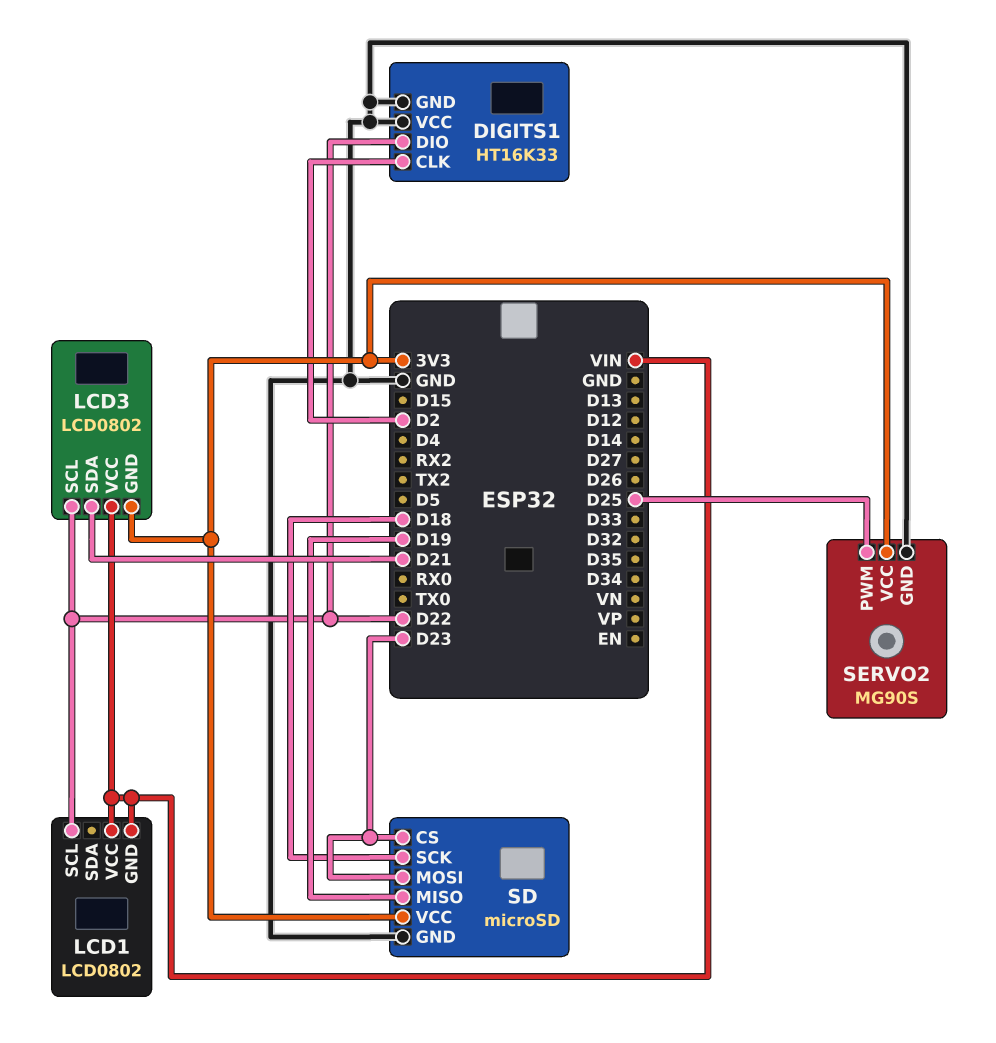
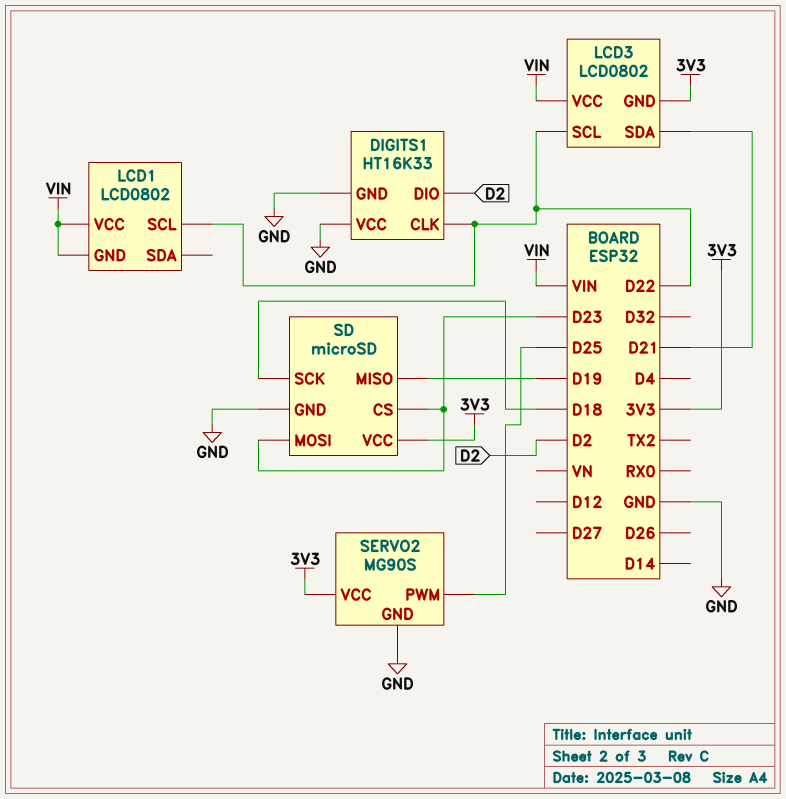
DIGITS1 pin CLK: D2 -> D22
DIGITS1 pin DIO: D22 -> D2

